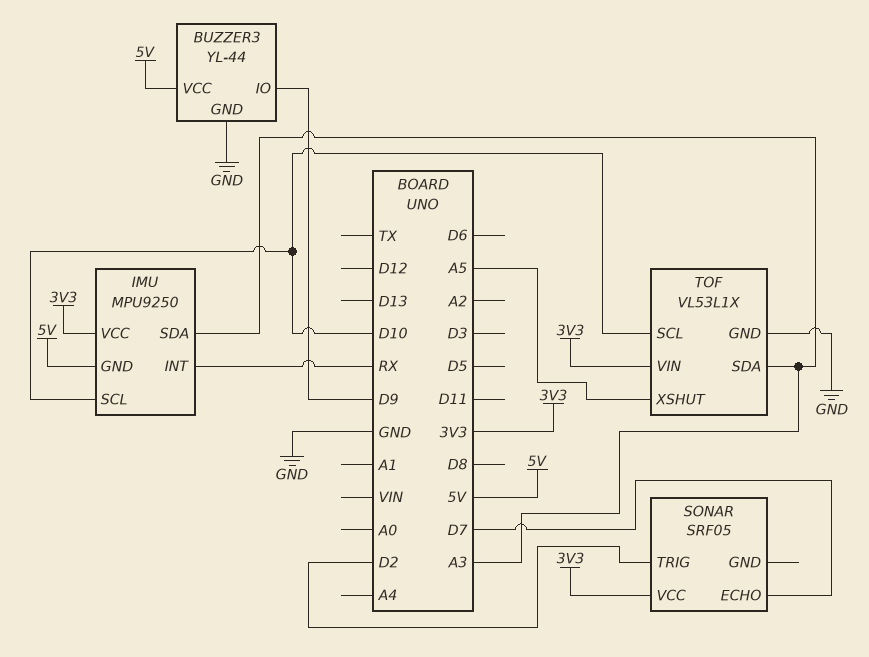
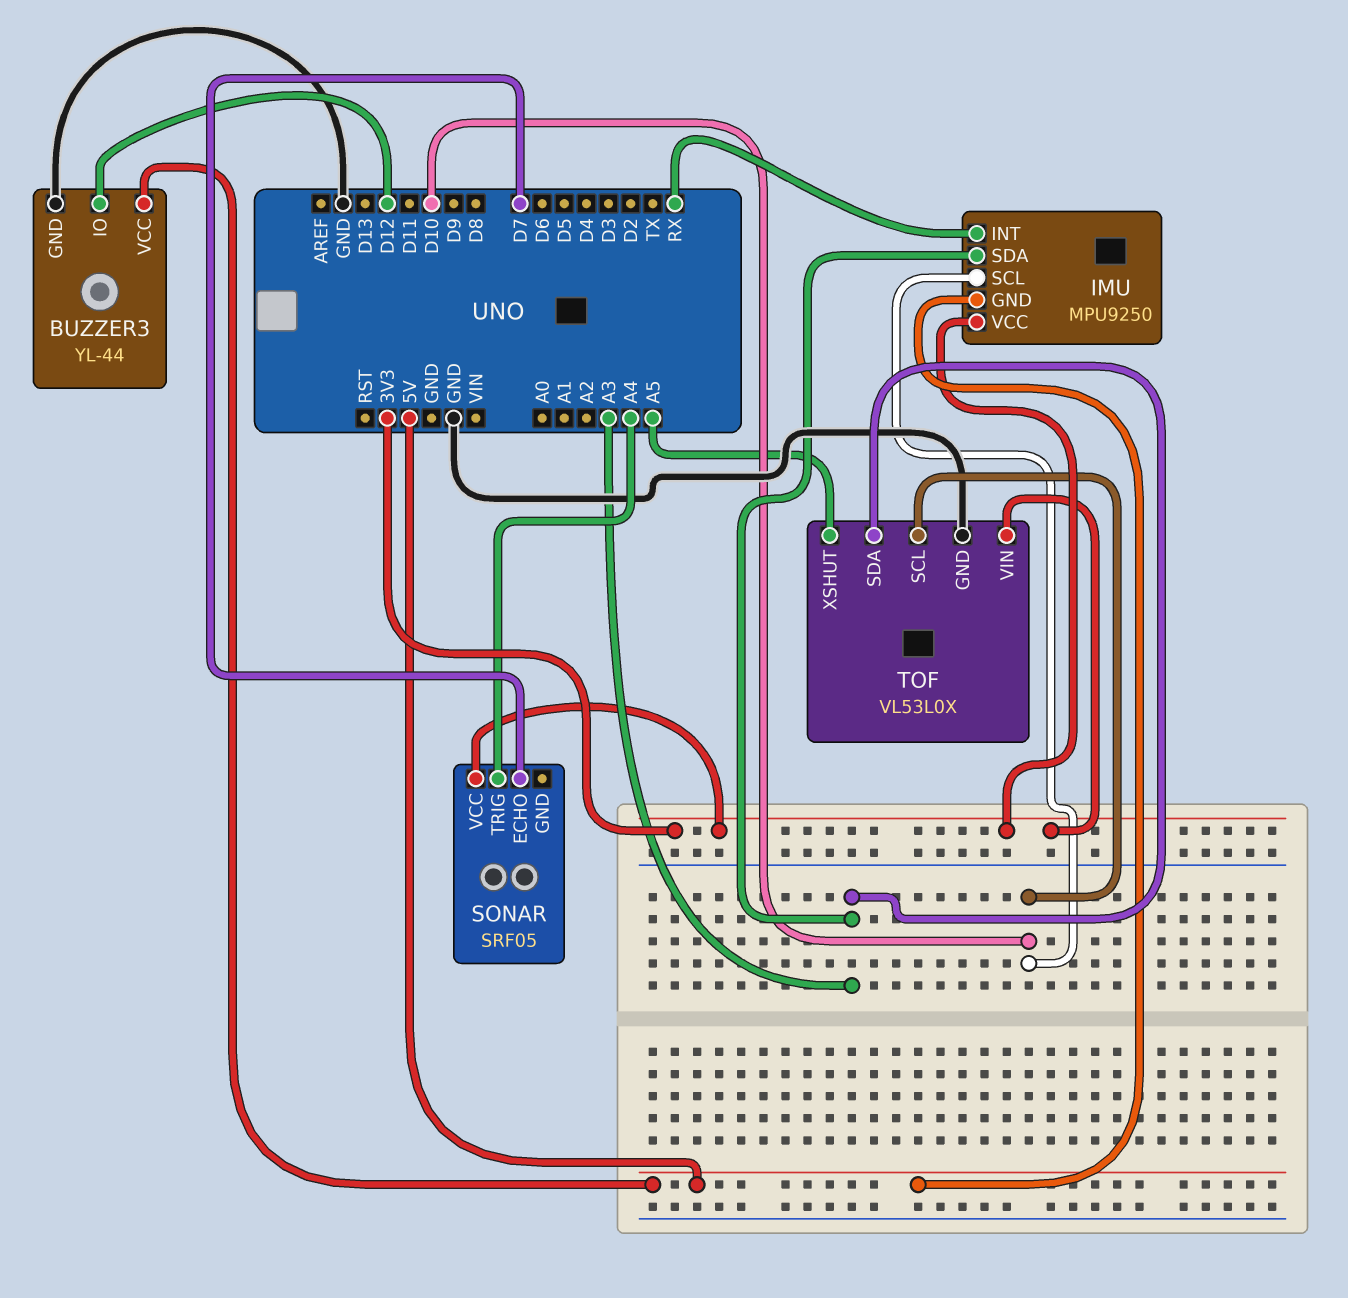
BUZZER3 pin IO: D9 -> D12
SONAR pin TRIG: D2 -> A4
TOF: VL53L1X -> VL53L0X

